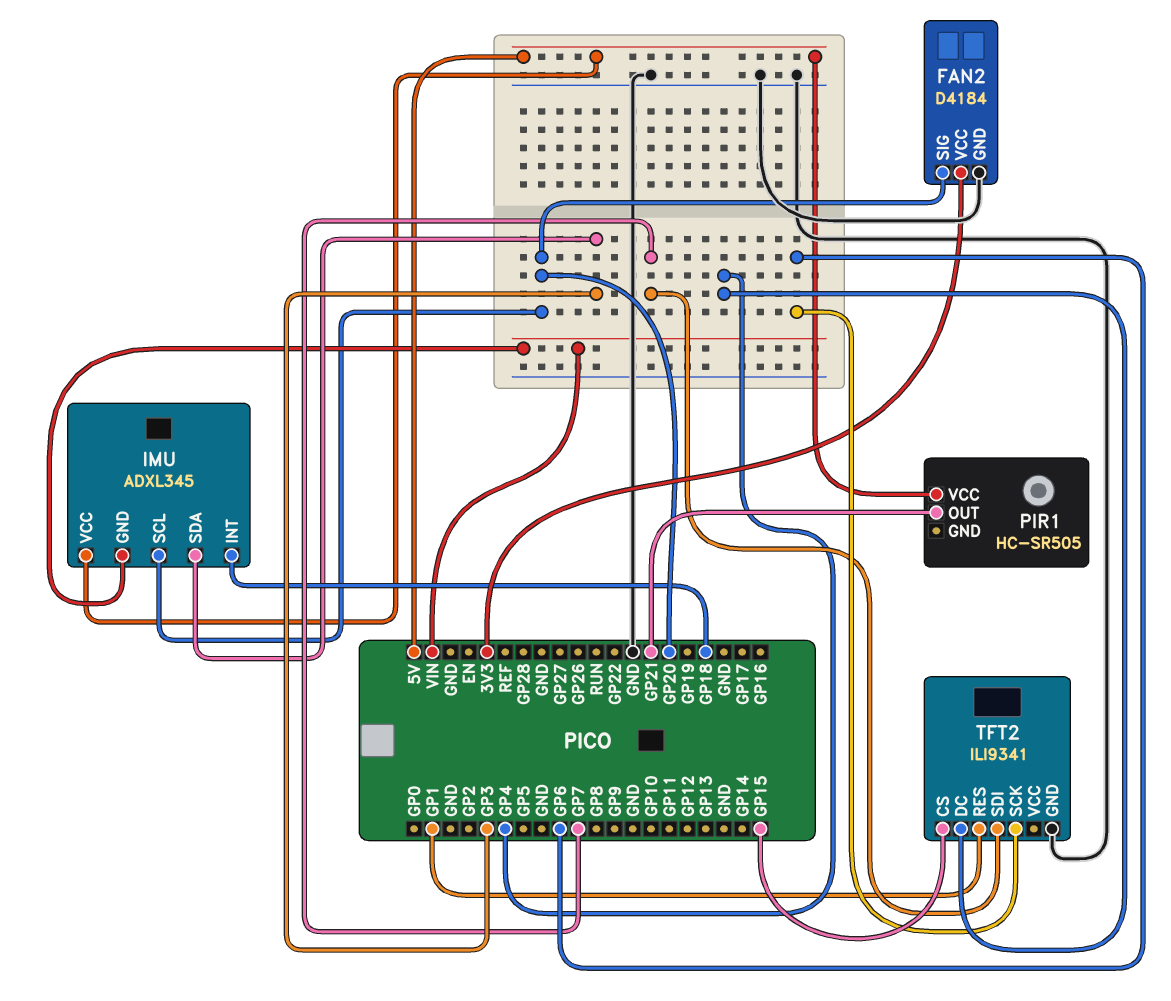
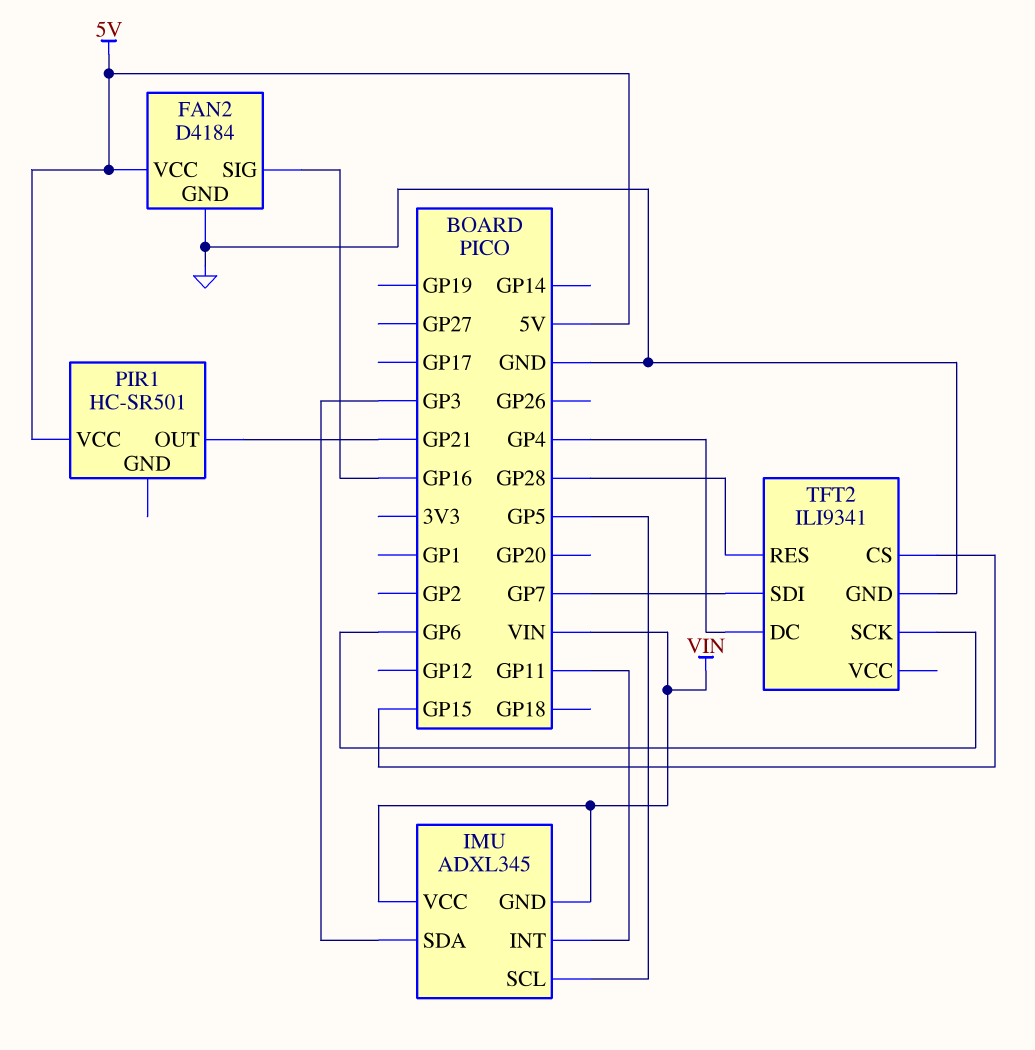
FAN2 pin SIG: GP20 -> GP16
FAN2 pin VCC: 3V3 -> 5V
IMU pin INT: GP18 -> GP11
IMU pin SCL: GP20 -> GP5
IMU pin VCC: 5V -> VIN
PIR1: HC-SR505 -> HC-SR501
TFT2 pin RES: GP1 -> GP28

